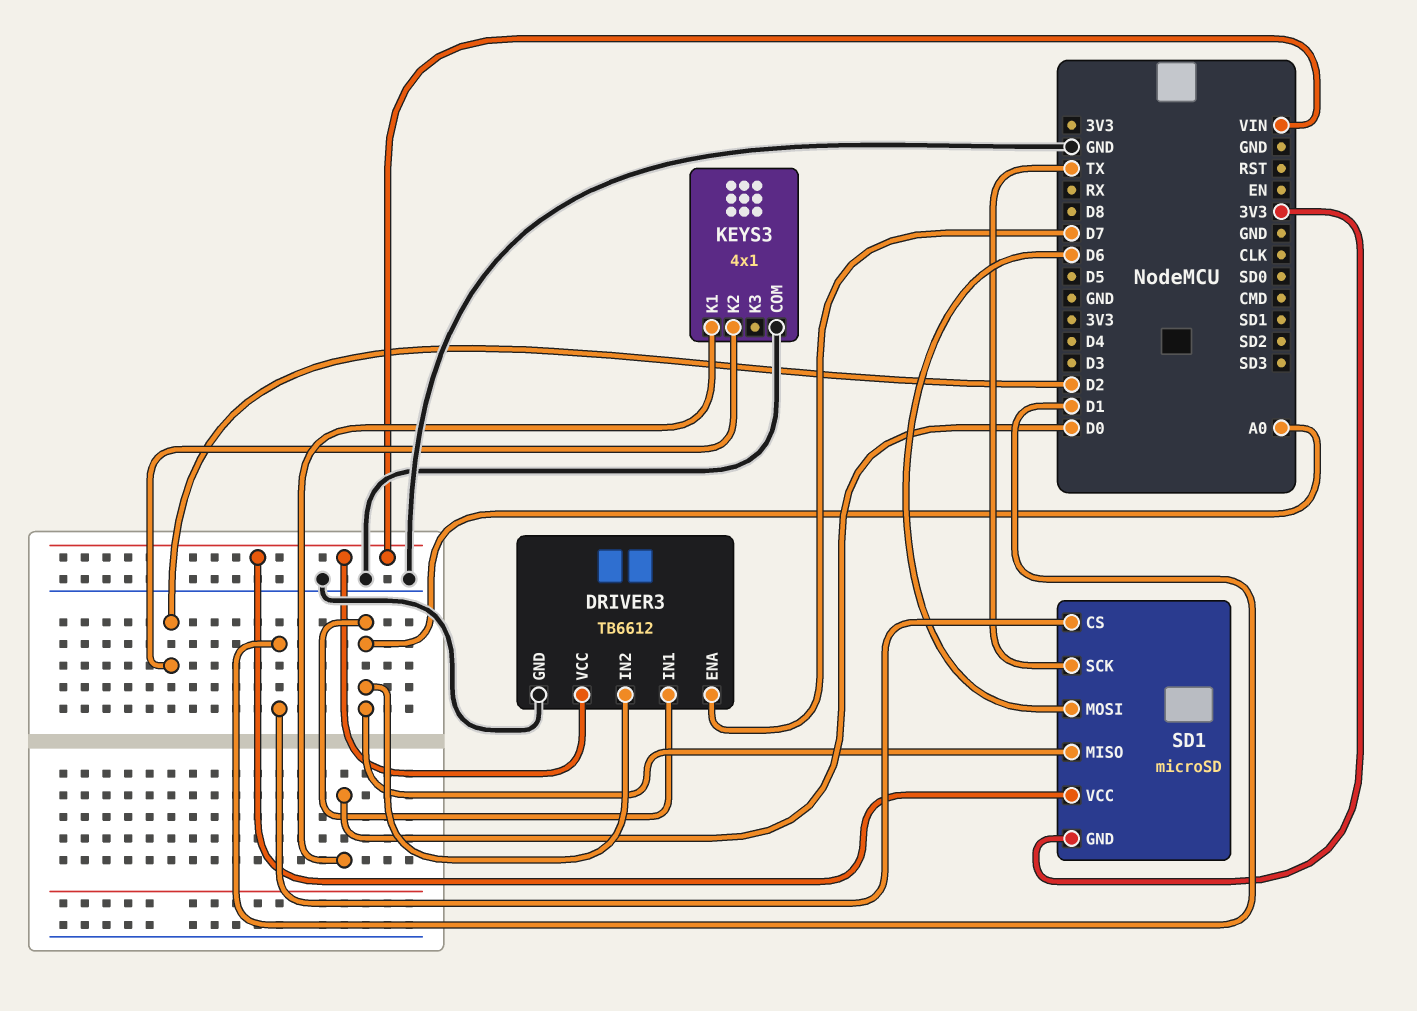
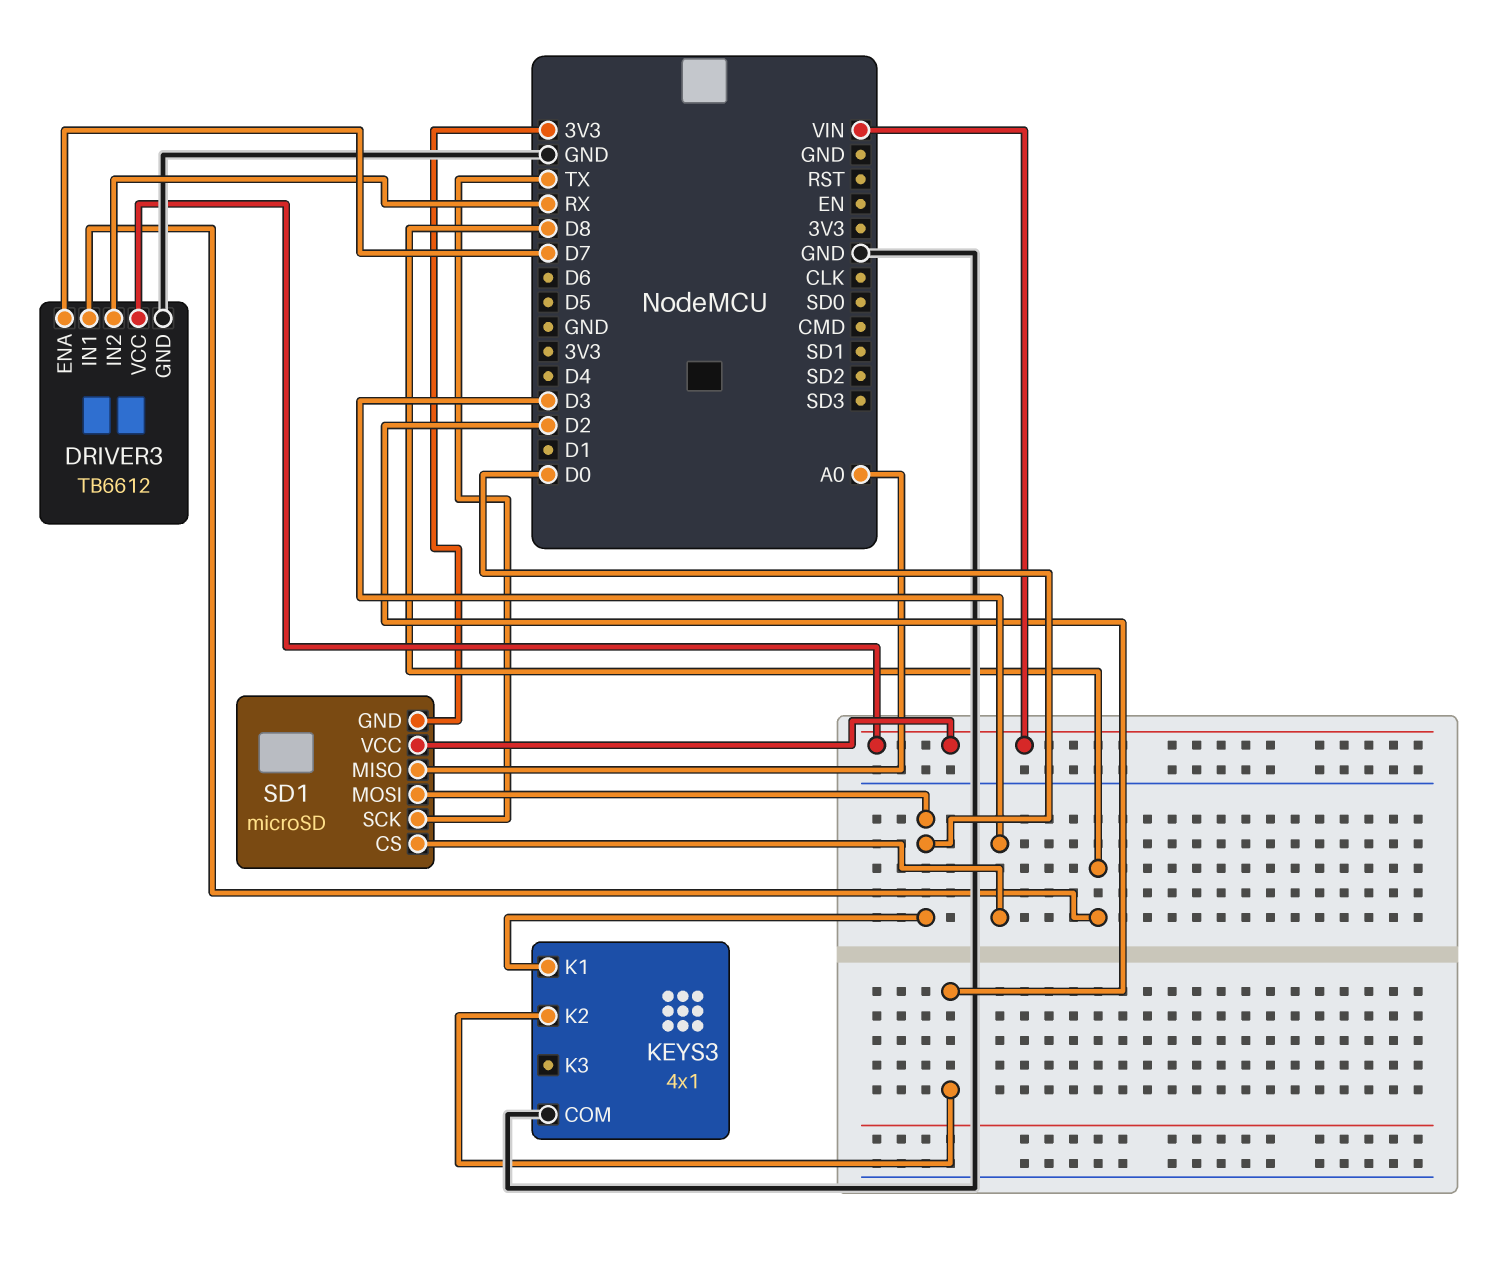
DRIVER3 pin IN1: A0 -> D8
DRIVER3 pin IN2: A0 -> RX
SD1 pin CS: D1 -> D3
SD1 pin MOSI: D6 -> D0

